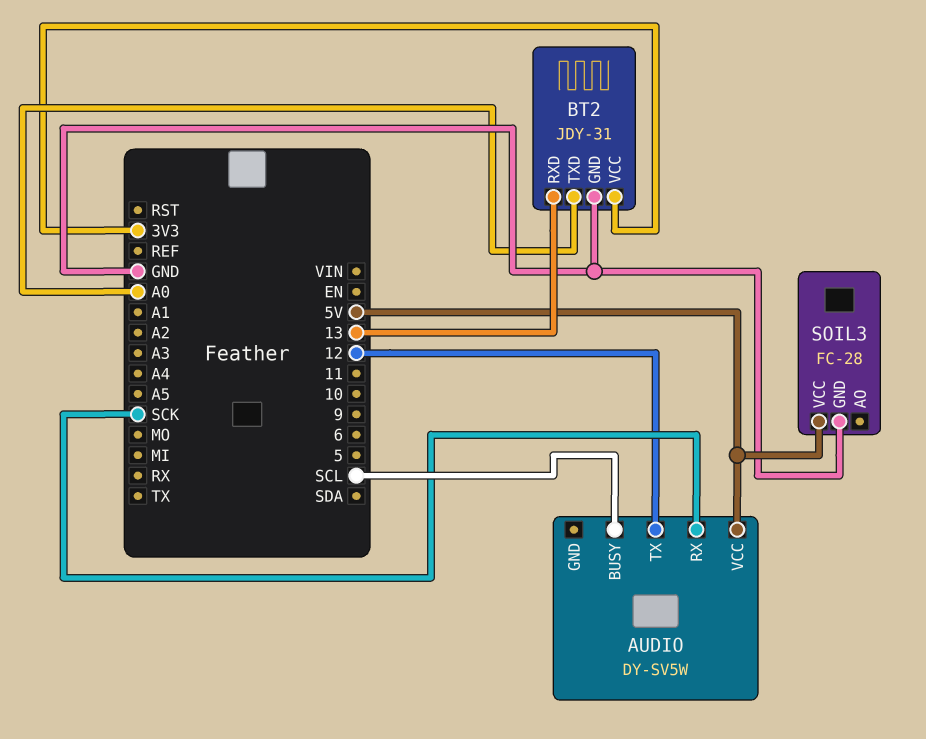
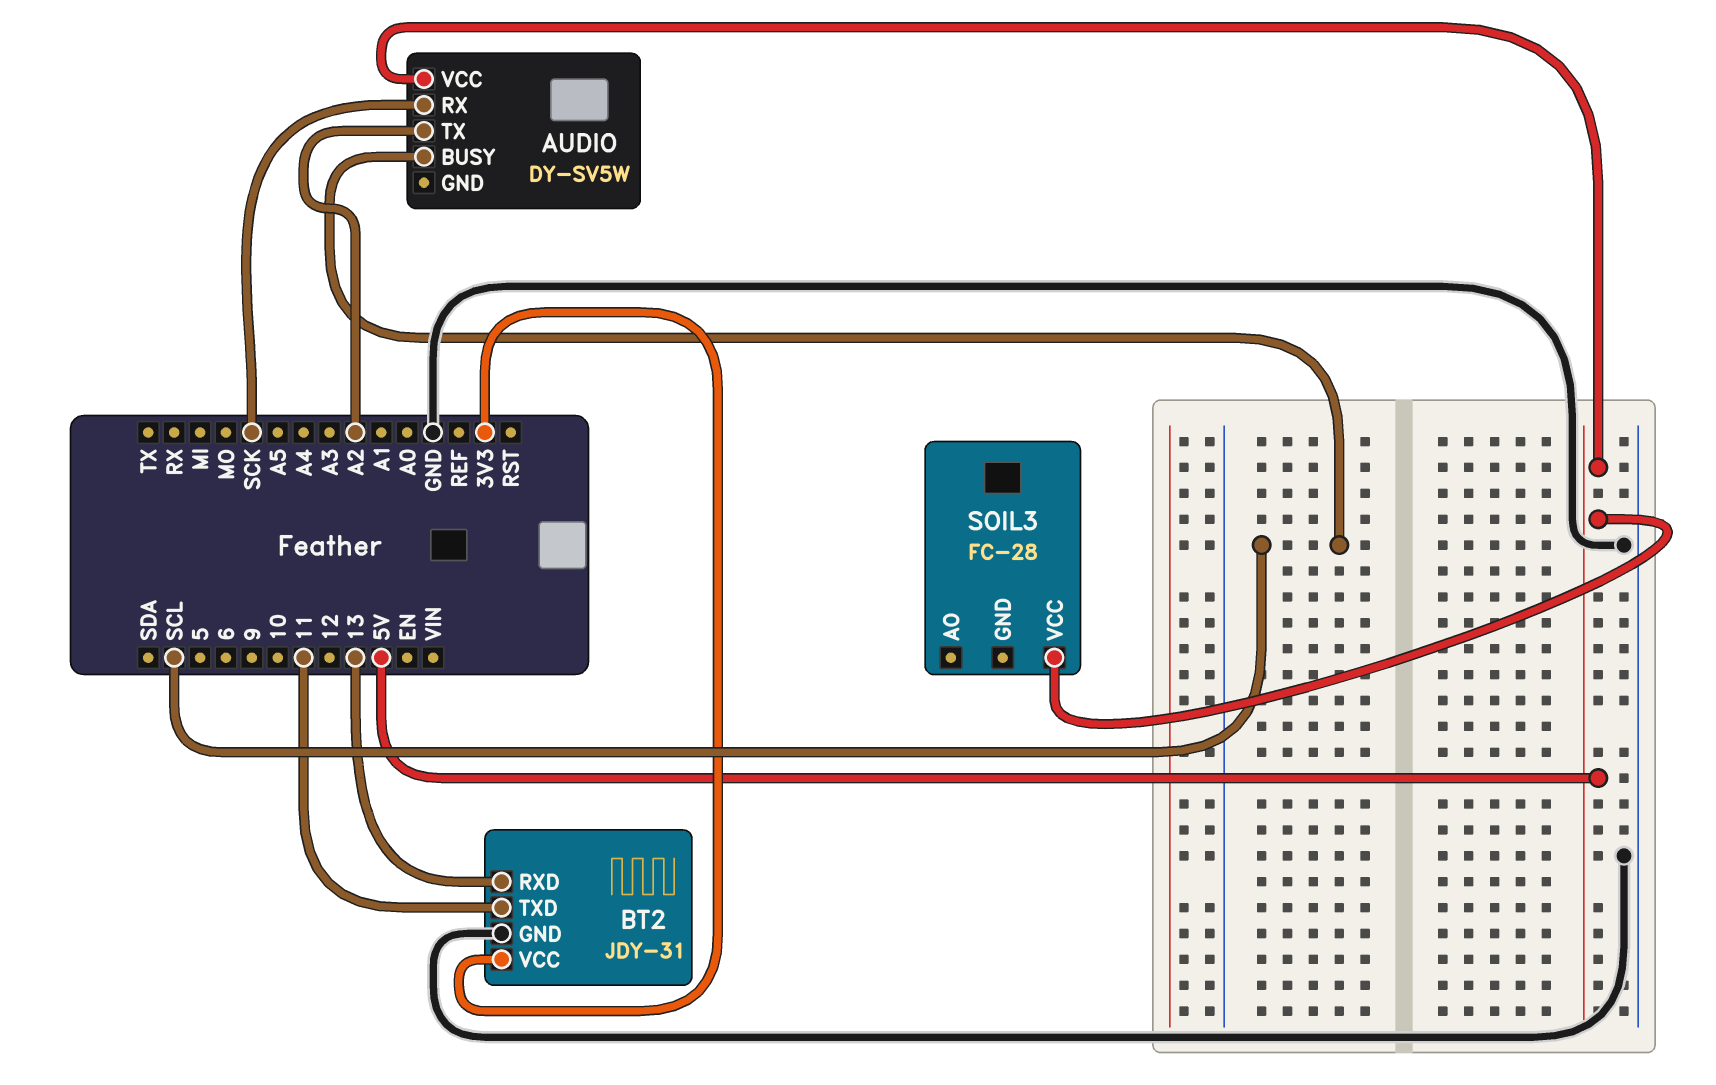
AUDIO pin TX: 12 -> A2
BT2 pin TXD: A0 -> 11
SOIL3 pin GND: GND -> none

